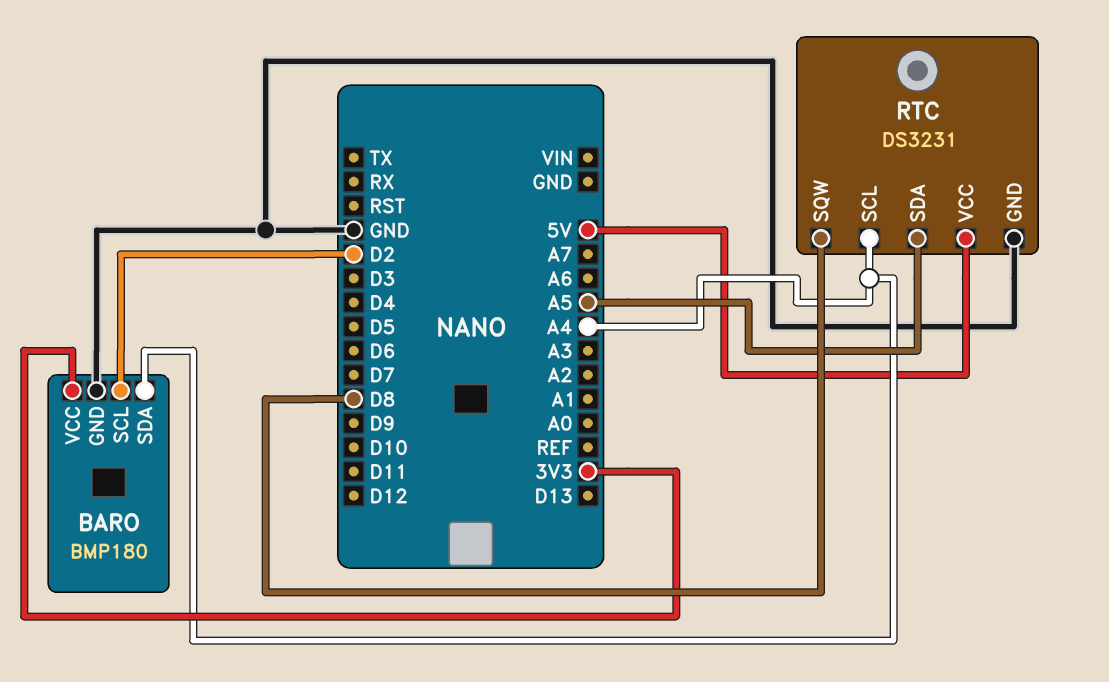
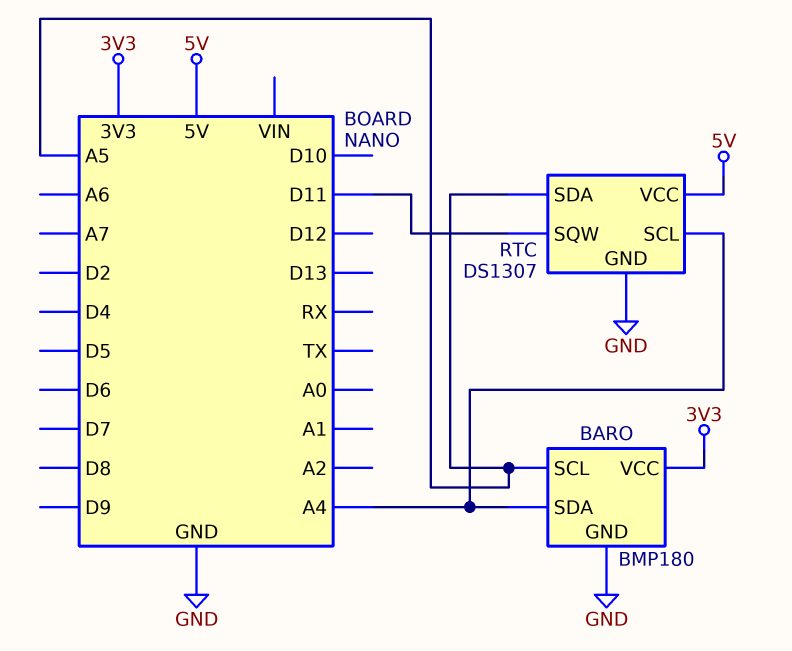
BARO pin SCL: D2 -> A5
RTC: DS3231 -> DS1307
RTC pin SQW: D8 -> D11

